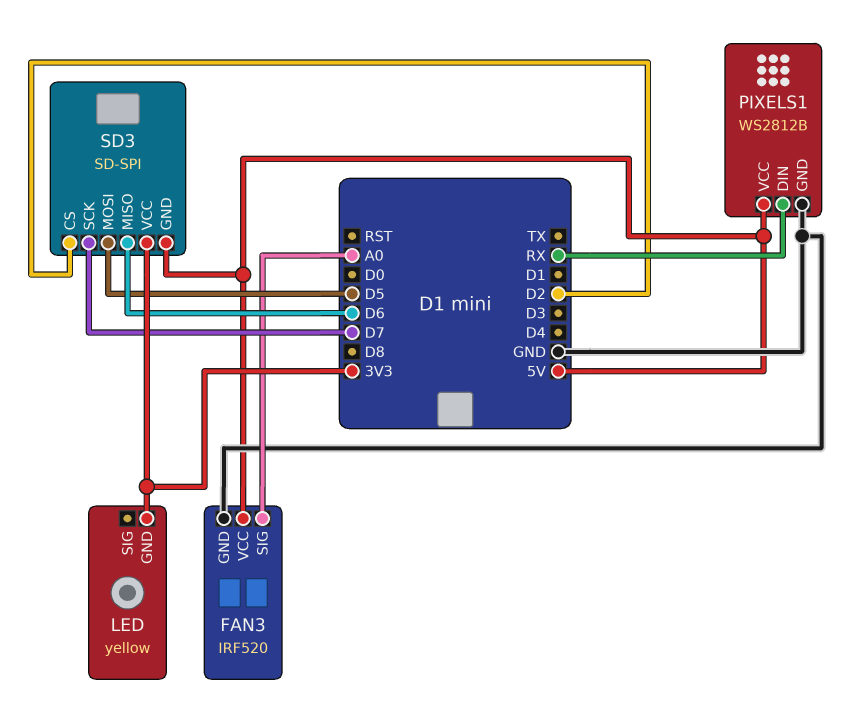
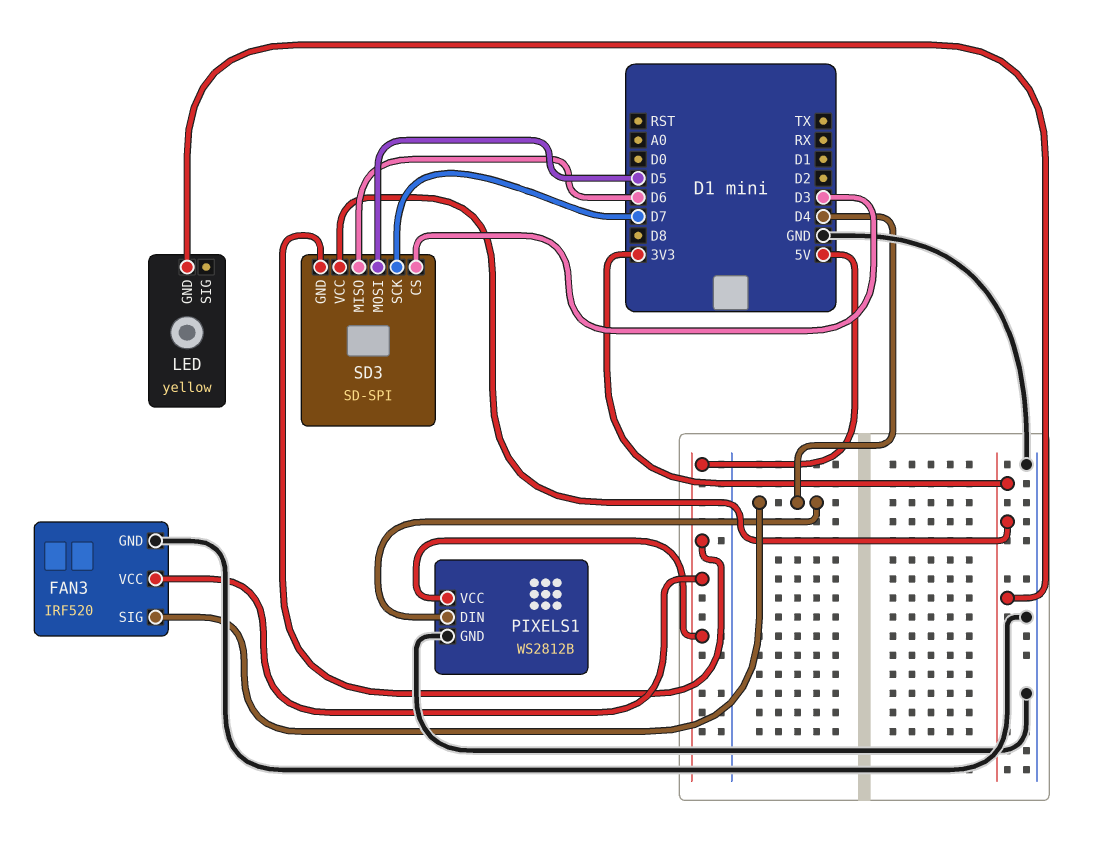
FAN3 pin SIG: A0 -> D4
PIXELS1 pin DIN: RX -> D4
SD3 pin CS: D2 -> D3

